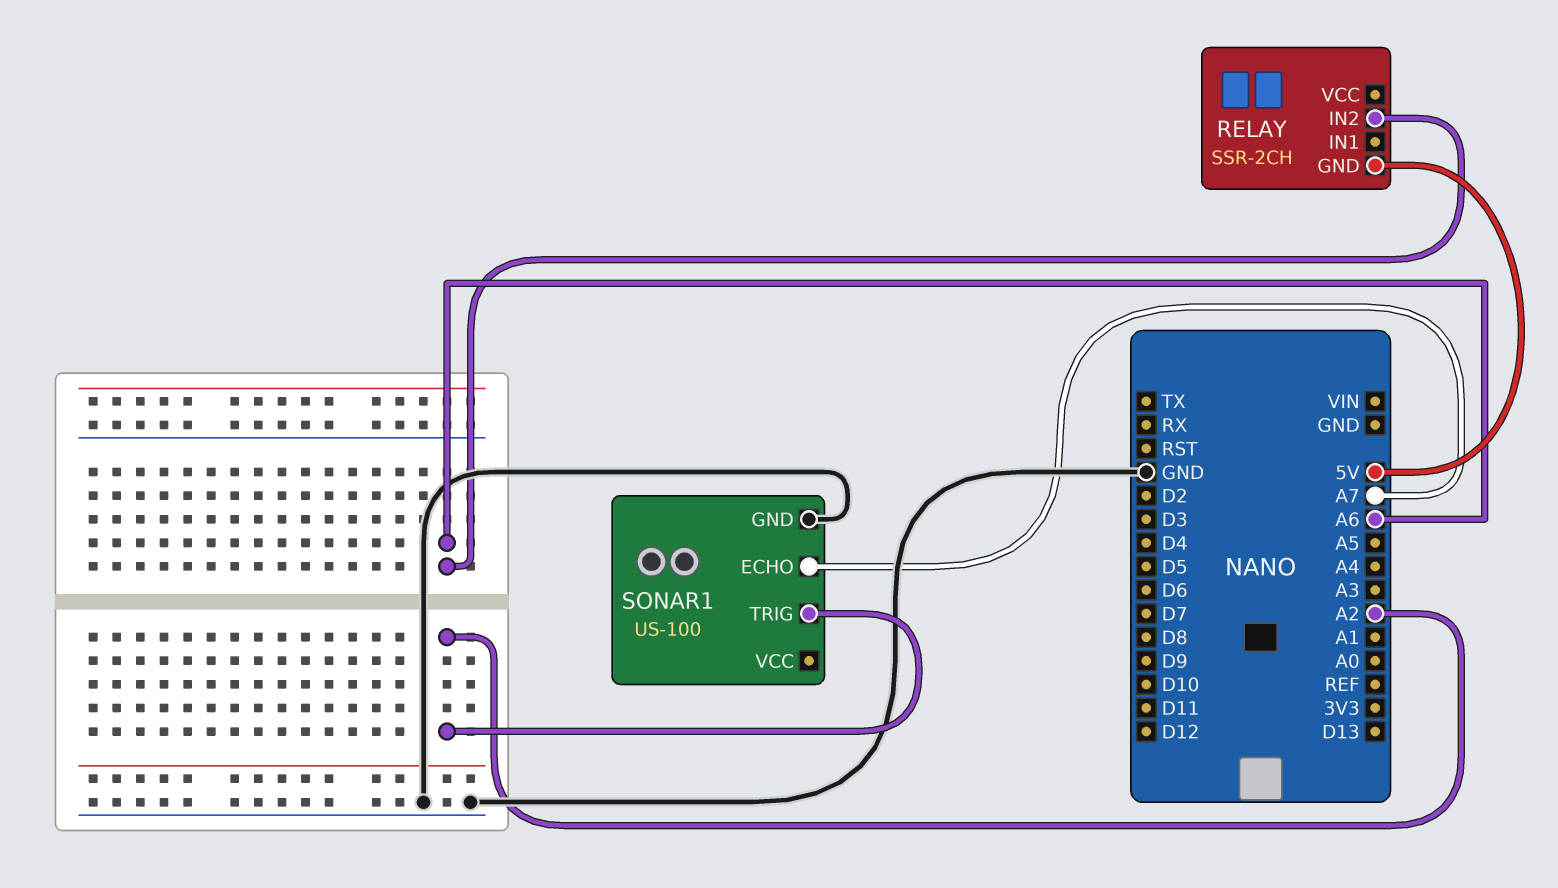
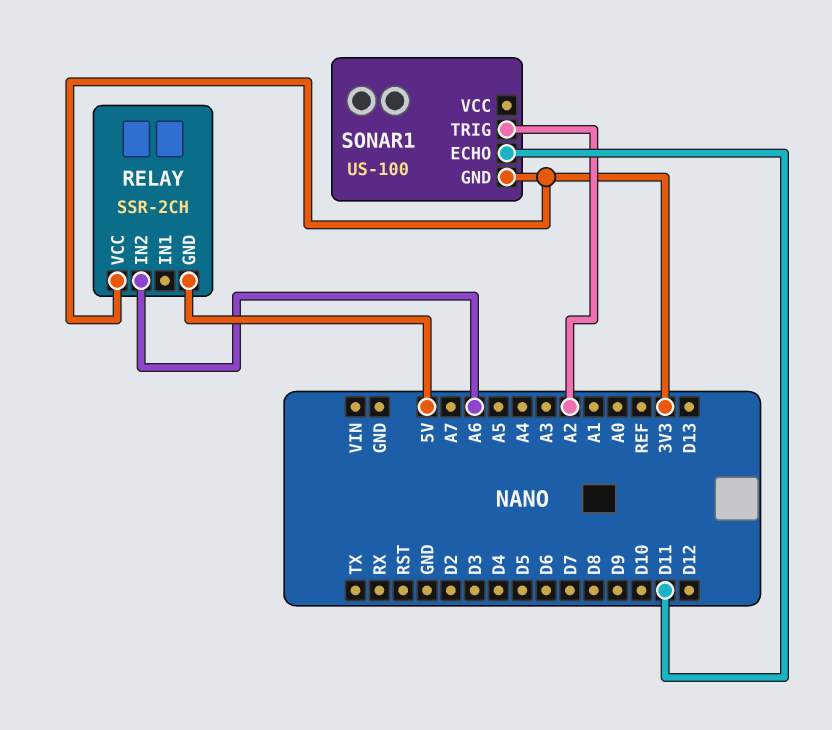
RELAY pin VCC: none -> 3V3
SONAR1 pin ECHO: A7 -> D11
SONAR1 pin GND: GND -> 3V3

